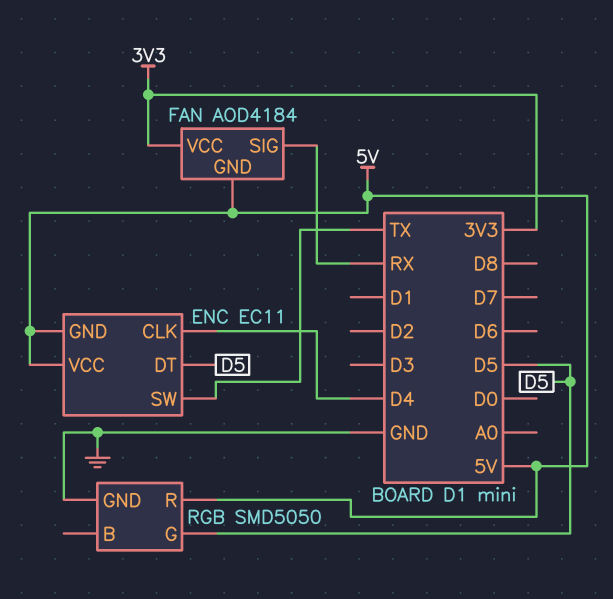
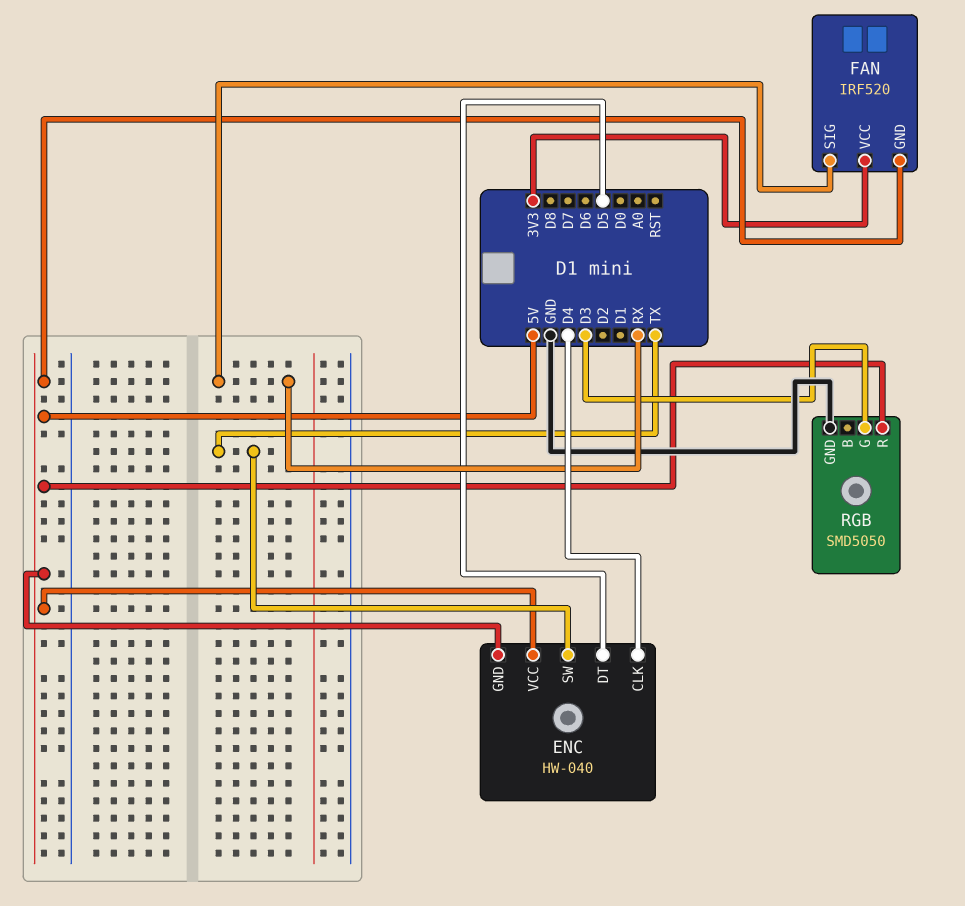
ENC: EC11 -> HW-040
FAN: AOD4184 -> IRF520
RGB pin G: D5 -> D3

